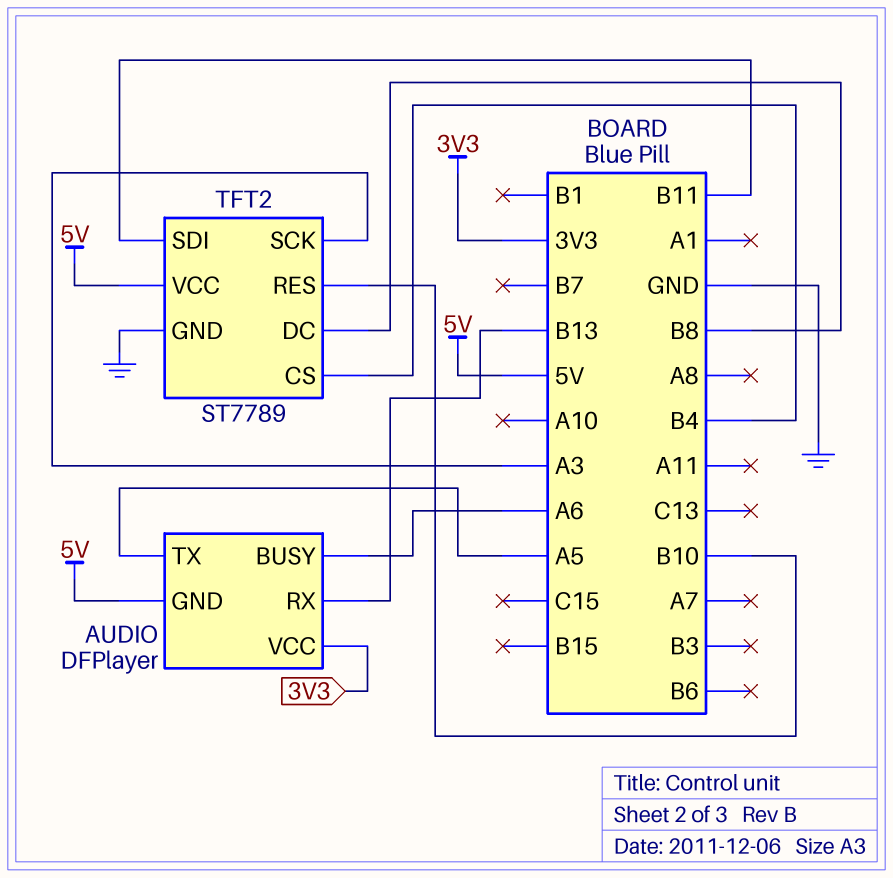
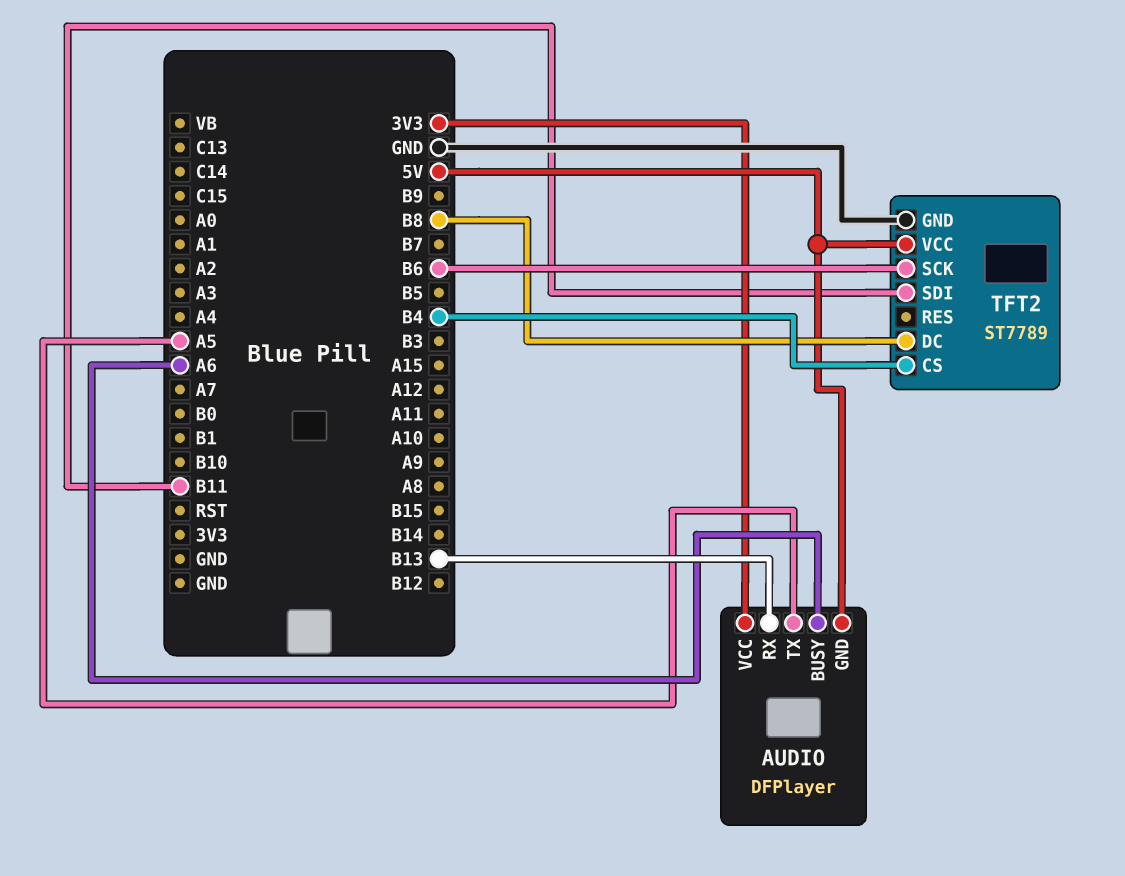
TFT2 pin RES: B10 -> none
TFT2 pin SCK: A3 -> B6

